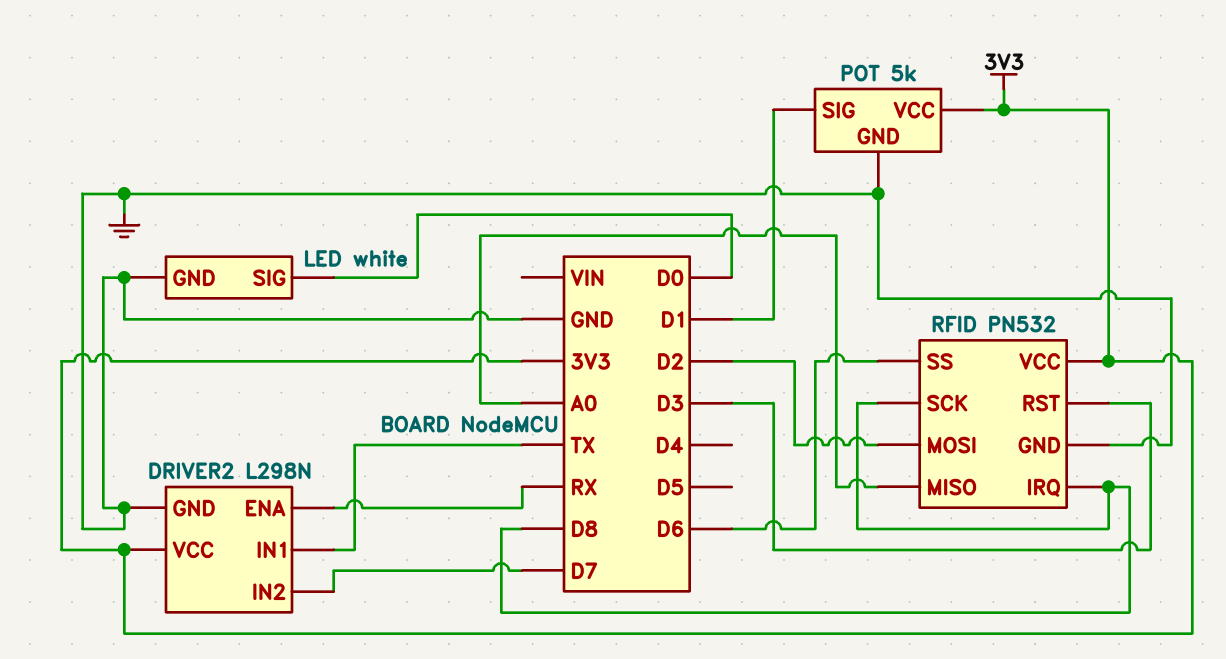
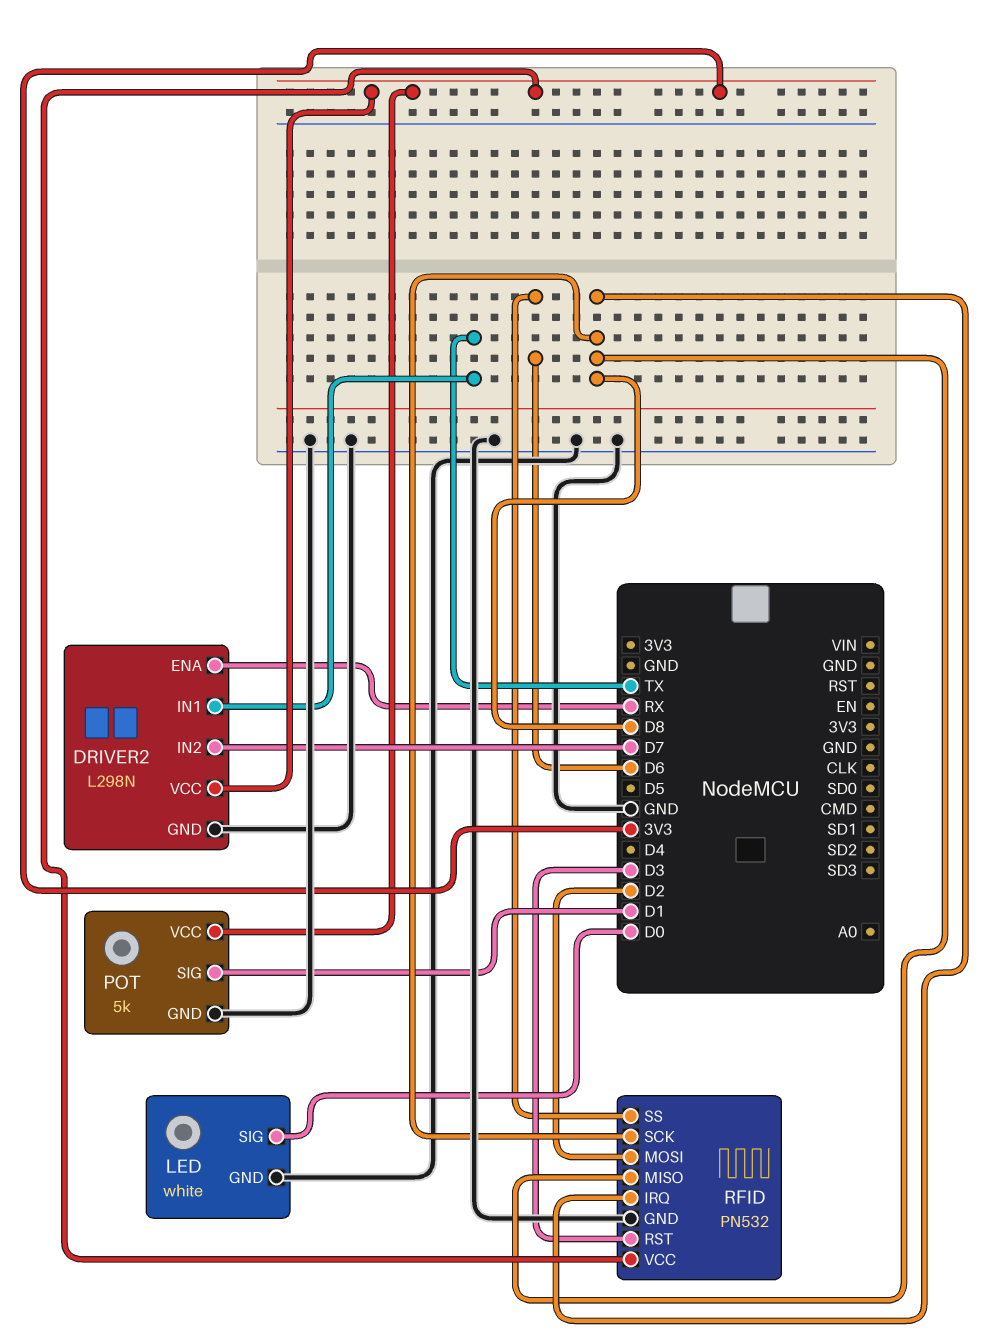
RFID pin MISO: A0 -> D8

